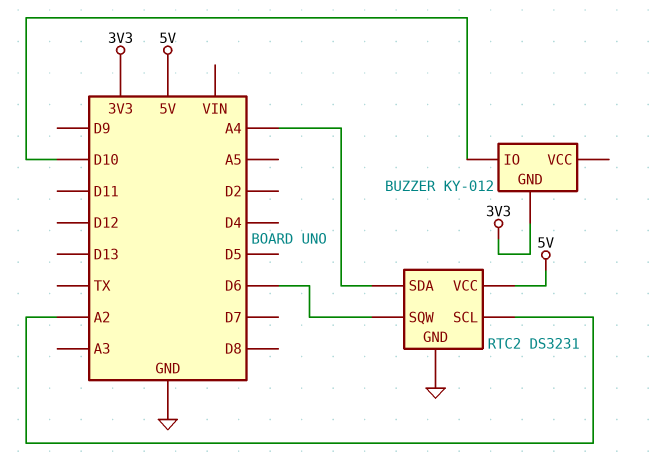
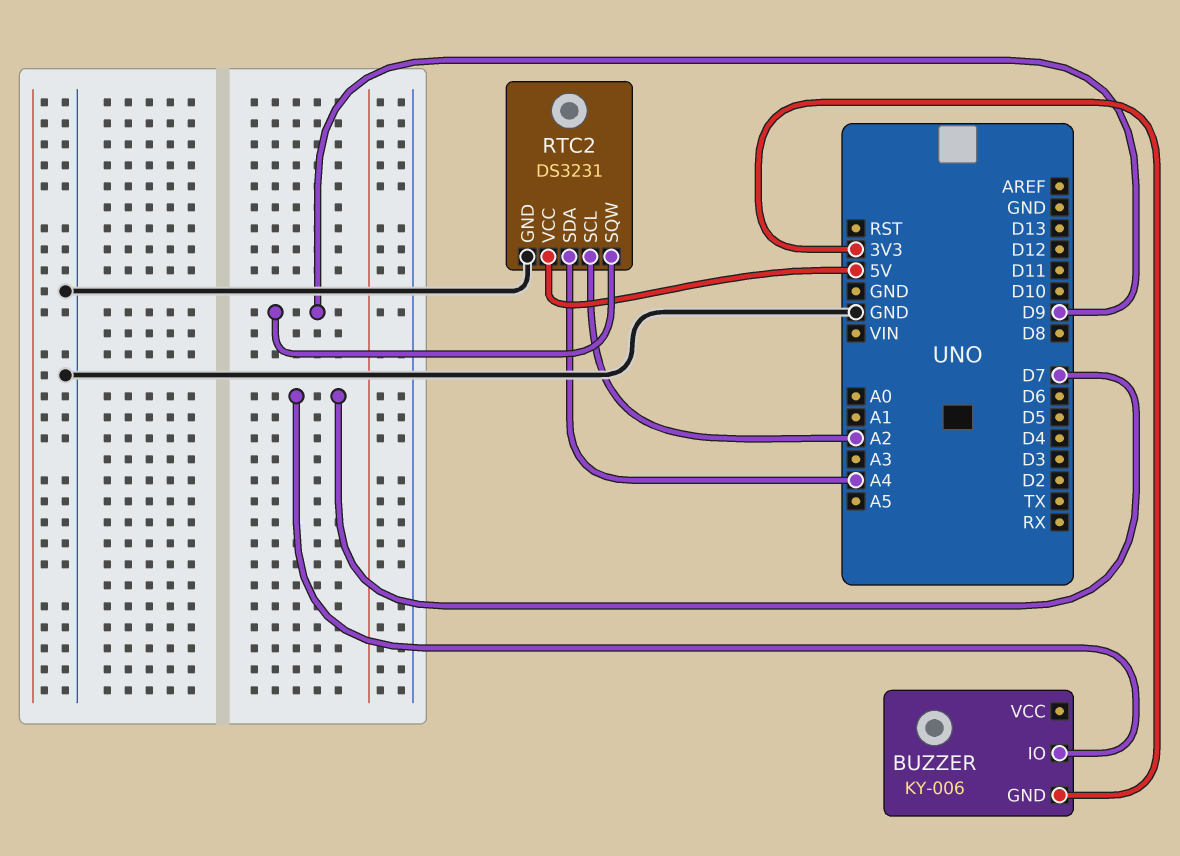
BUZZER: KY-012 -> KY-006
BUZZER pin IO: D10 -> D7
RTC2 pin SQW: D6 -> D9

